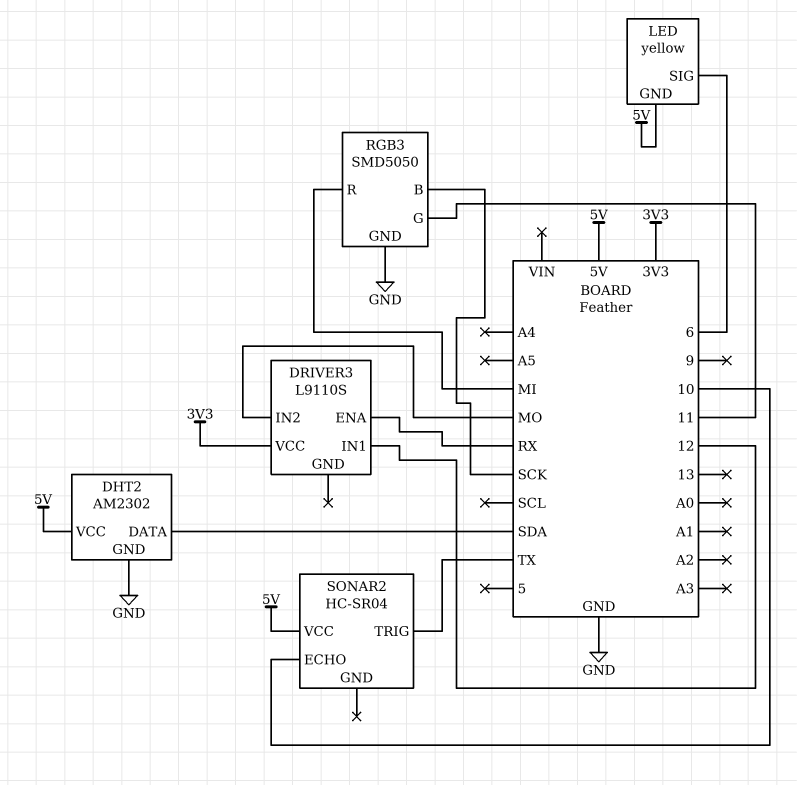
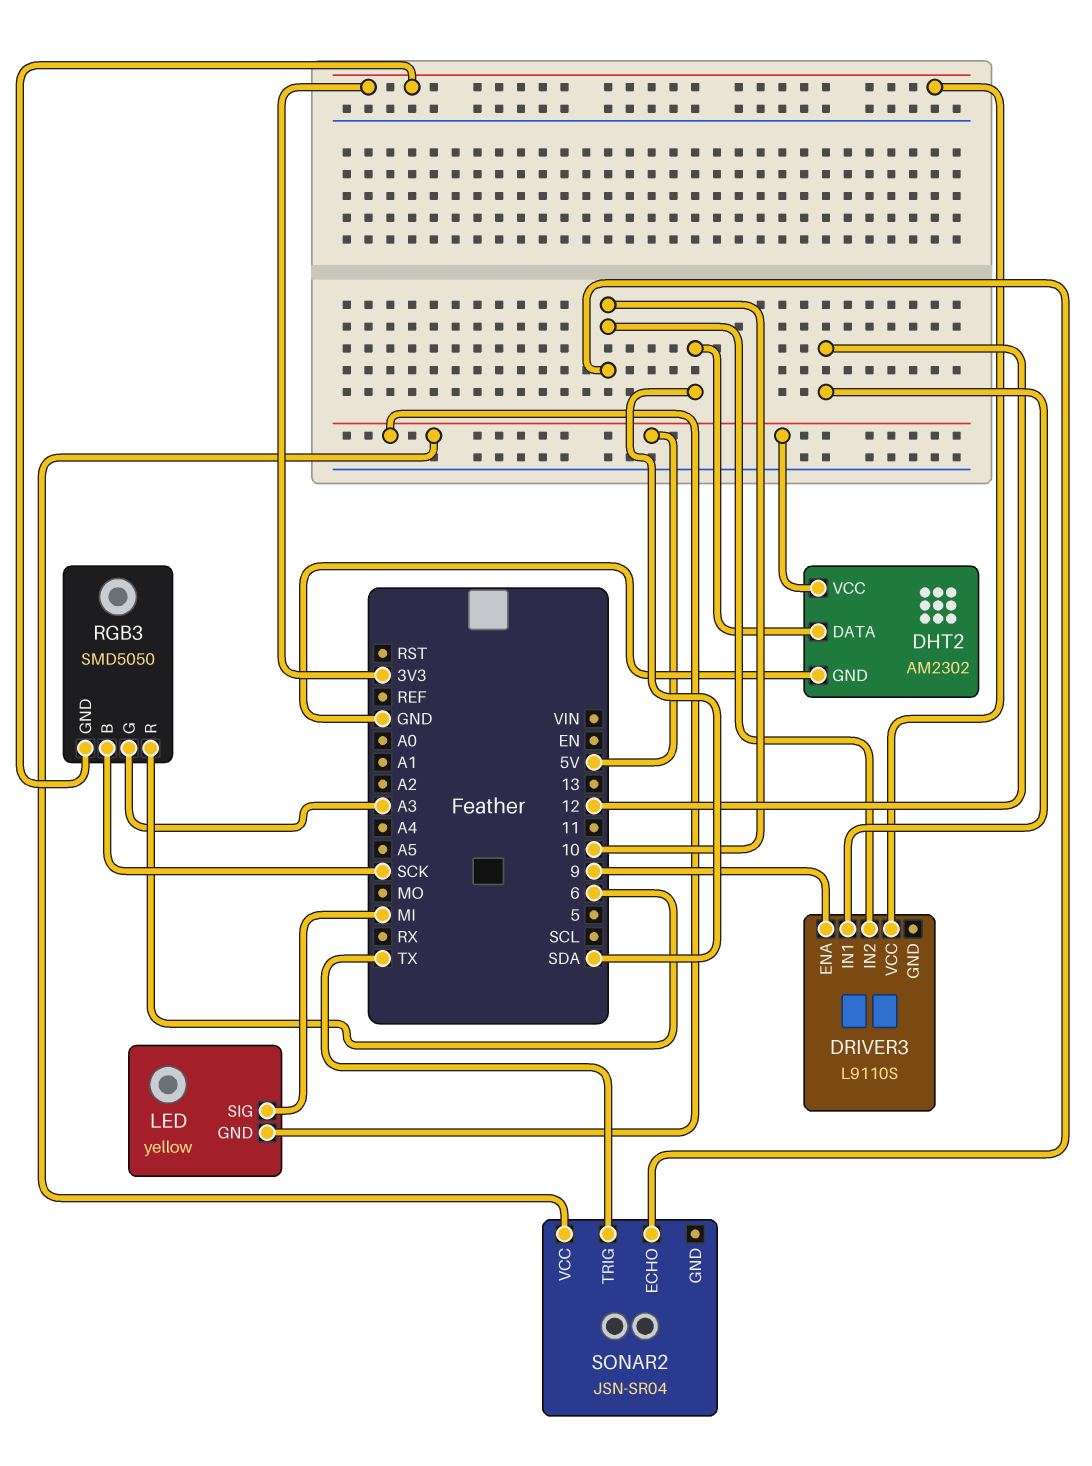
DRIVER3 pin ENA: RX -> 9
DRIVER3 pin IN2: MO -> 10
LED pin SIG: 6 -> MI
RGB3 pin G: 11 -> A3
RGB3 pin GND: GND -> 3V3
RGB3 pin R: MI -> 6
SONAR2: HC-SR04 -> JSN-SR04

